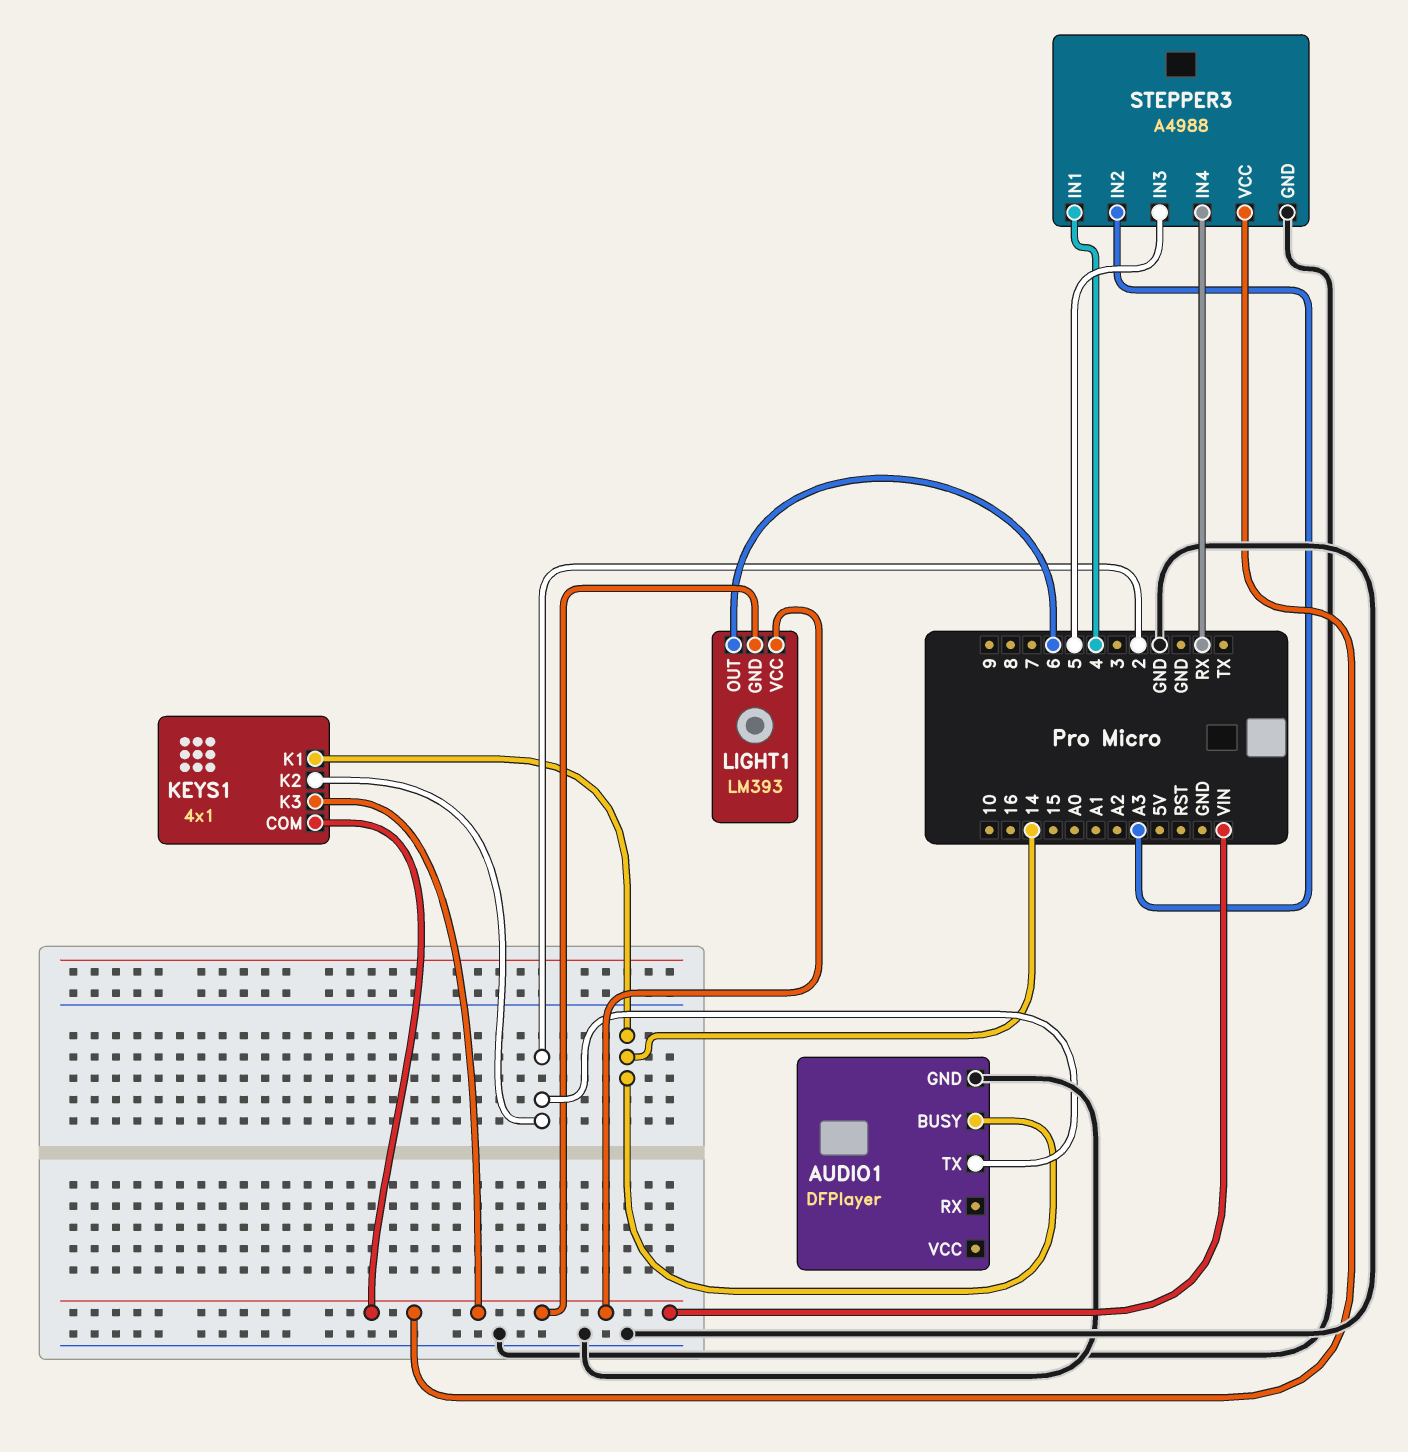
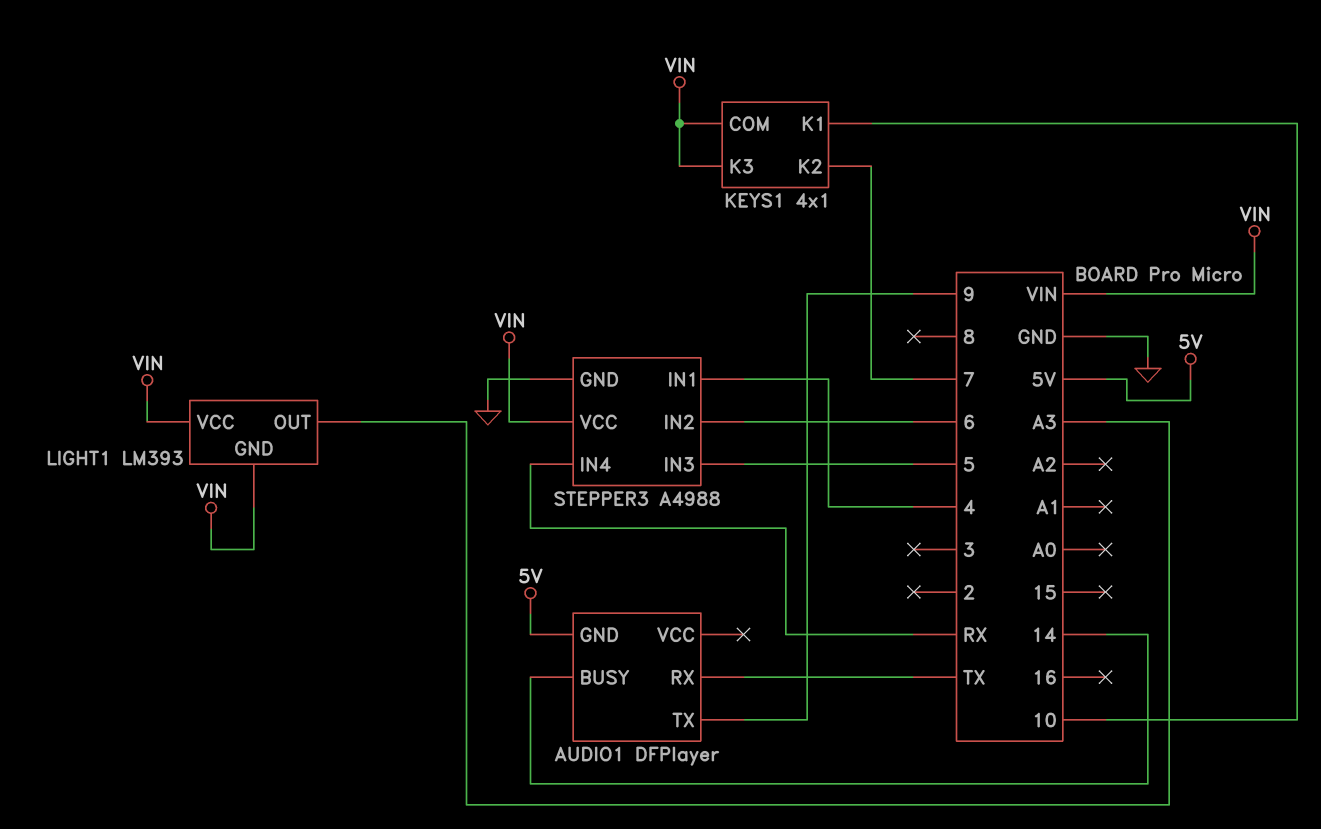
AUDIO1 pin GND: GND -> 5V
AUDIO1 pin RX: none -> TX
AUDIO1 pin TX: 2 -> 9
KEYS1 pin K1: 14 -> 10
KEYS1 pin K2: 2 -> 7
LIGHT1 pin OUT: 6 -> A3
STEPPER3 pin IN2: A3 -> 6

